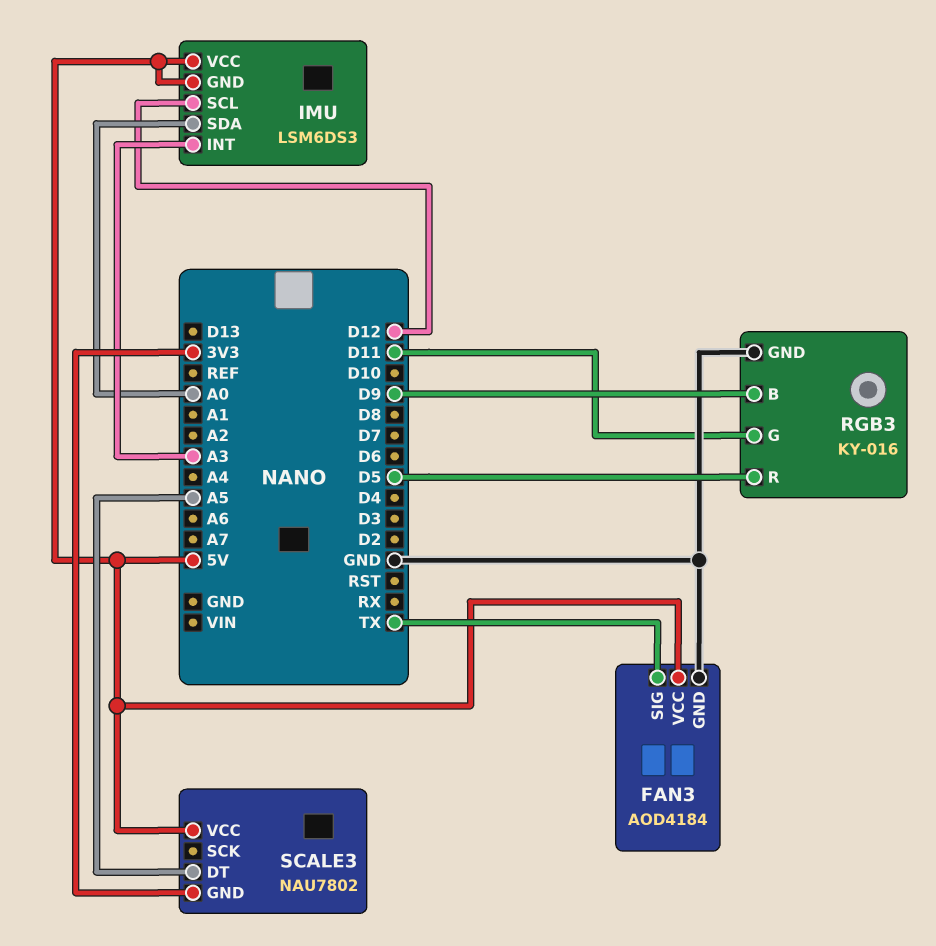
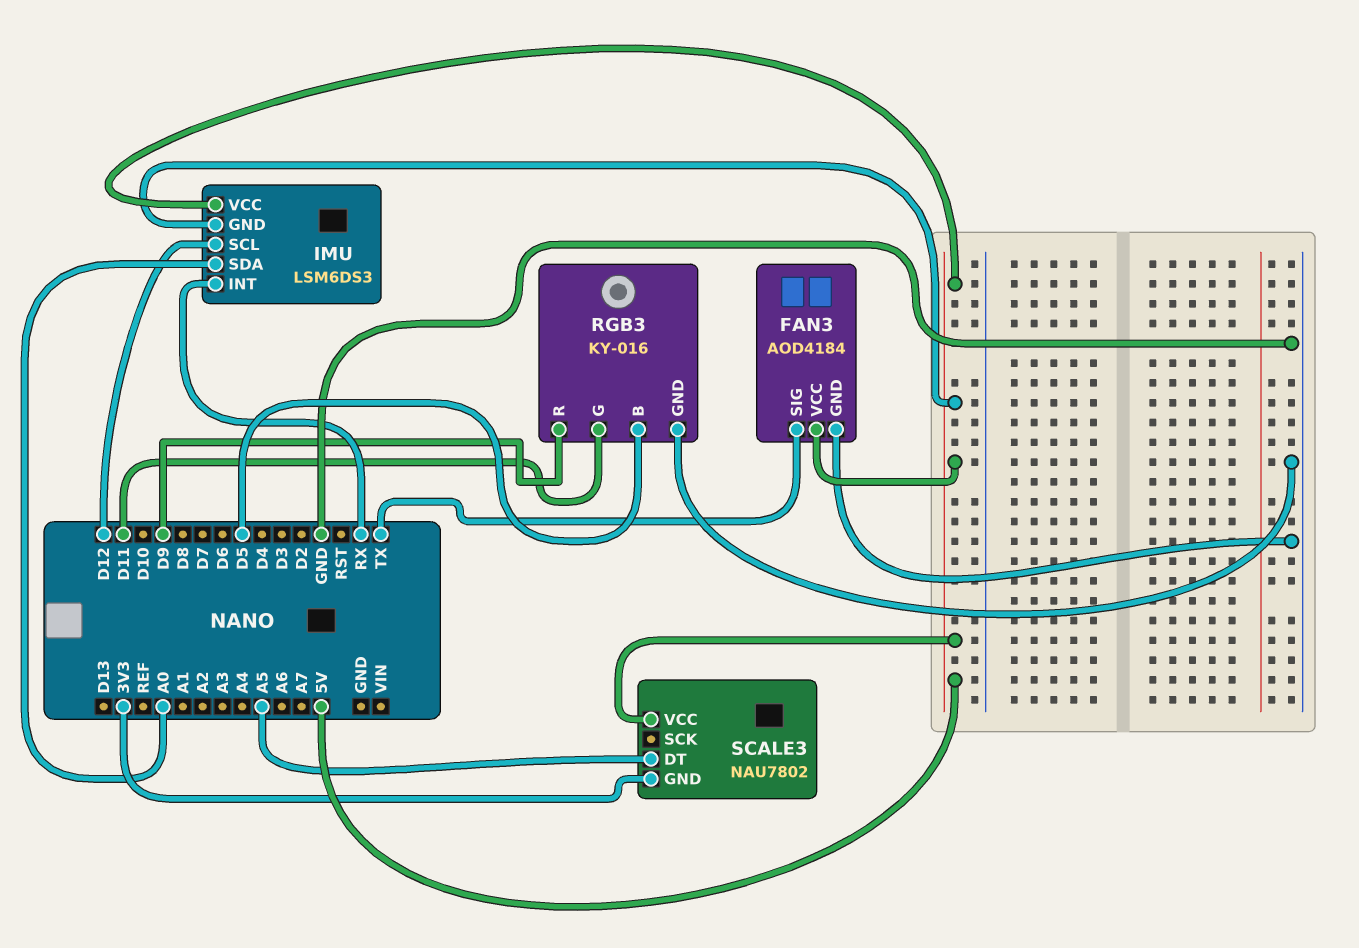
IMU pin INT: A3 -> RX
RGB3 pin B: D9 -> D5
RGB3 pin R: D5 -> D9

